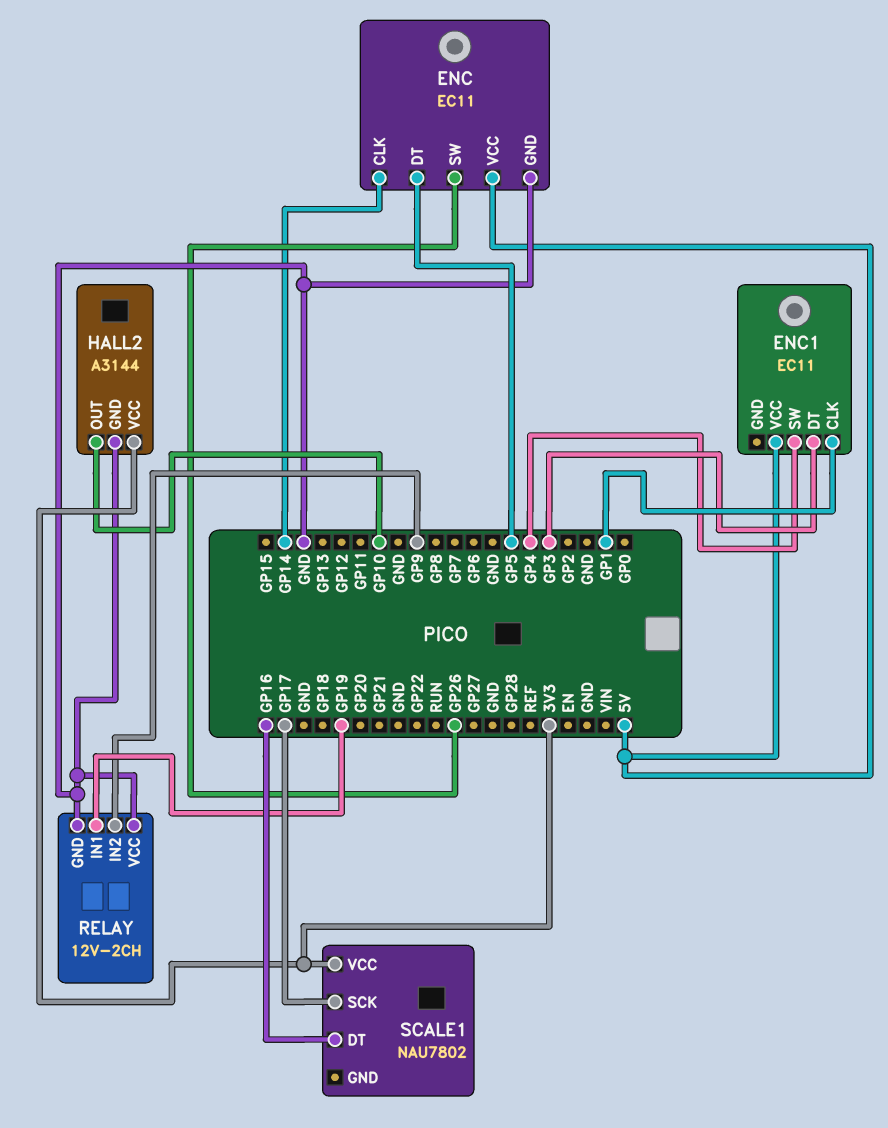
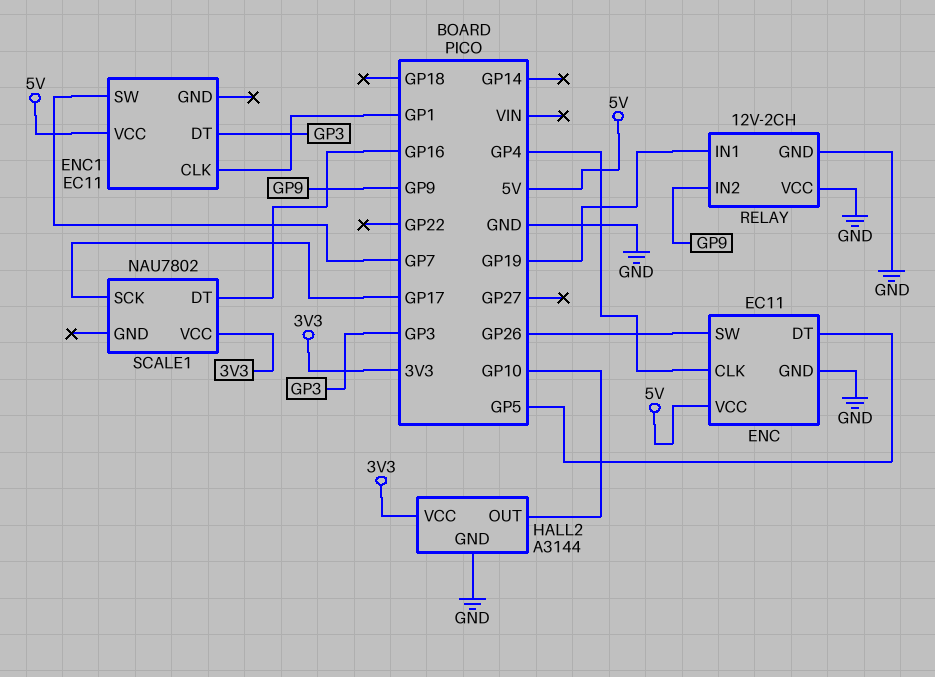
ENC pin CLK: GP14 -> GP4
ENC1 pin SW: GP4 -> GP7

